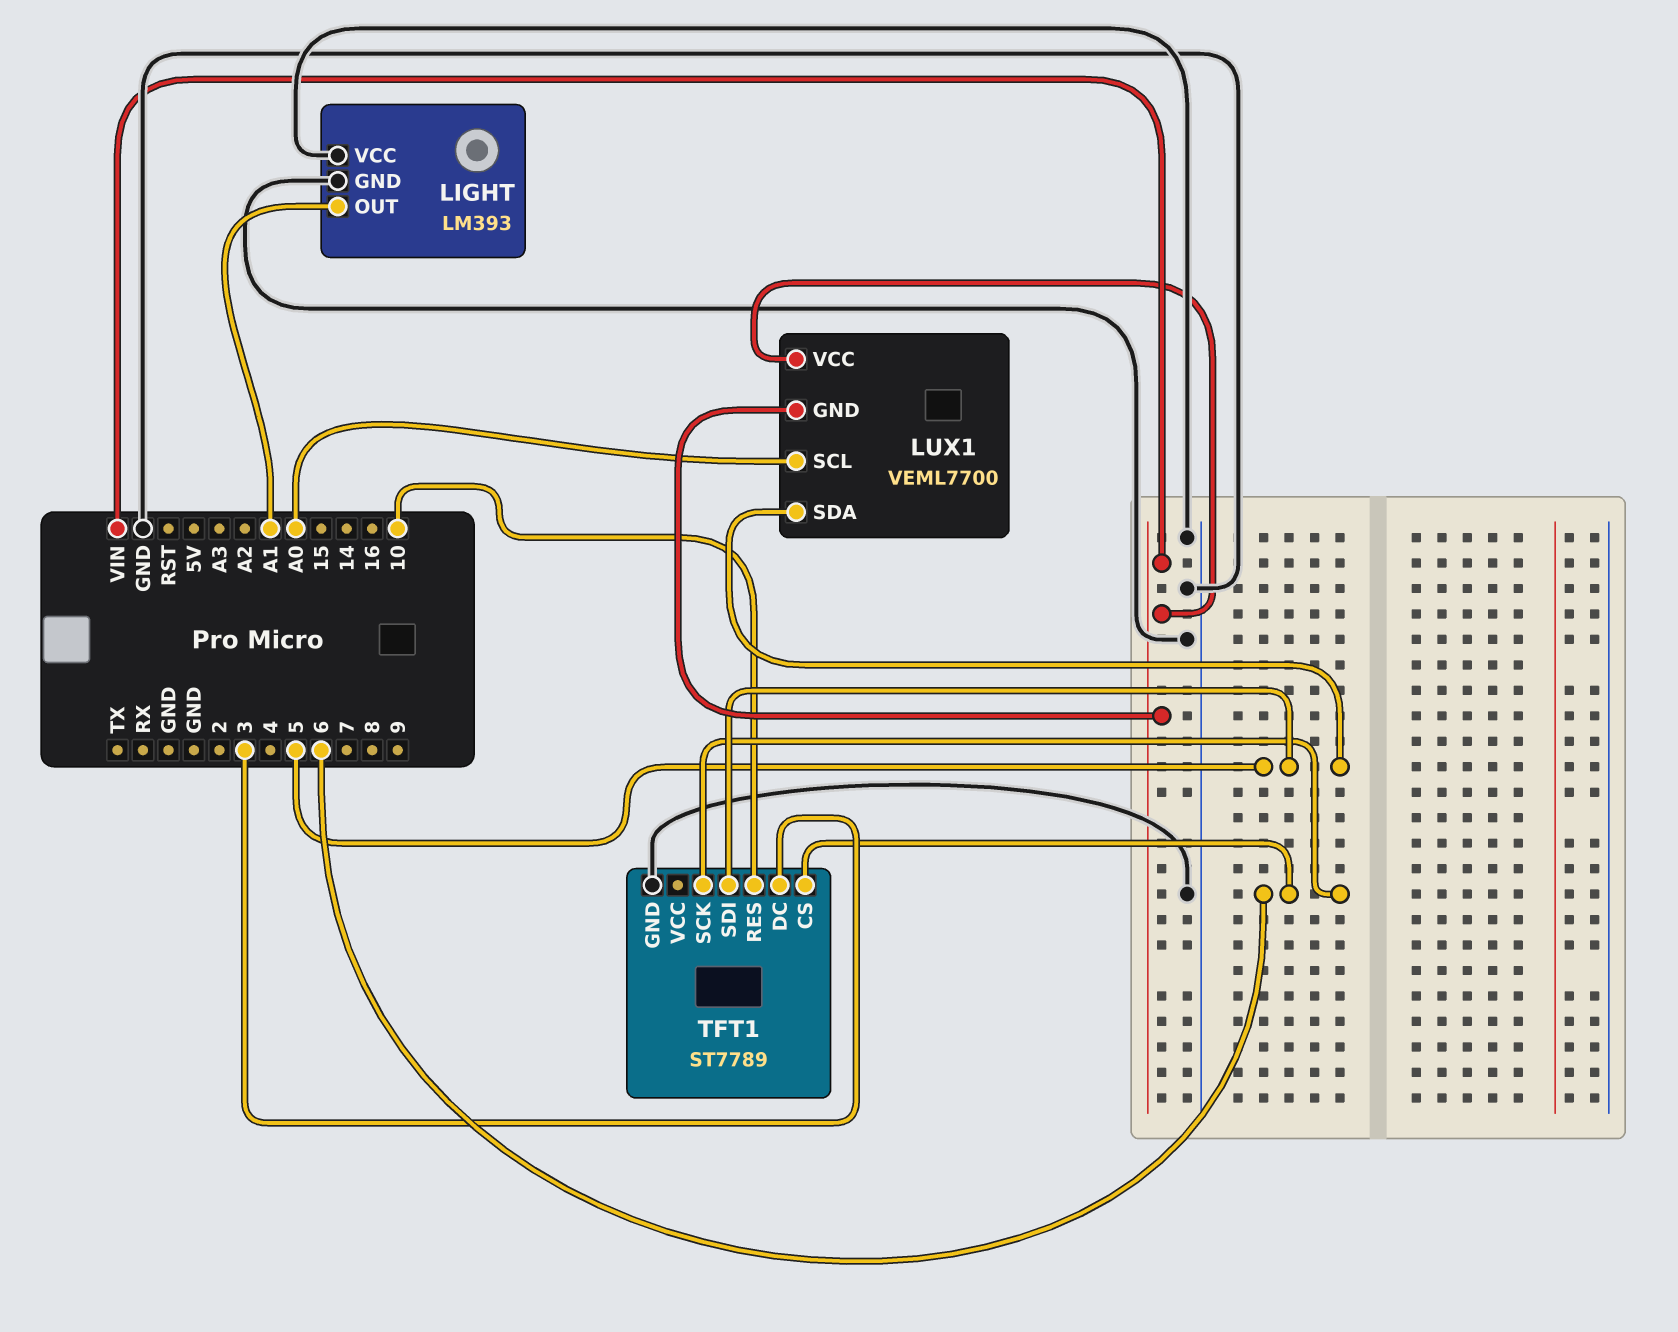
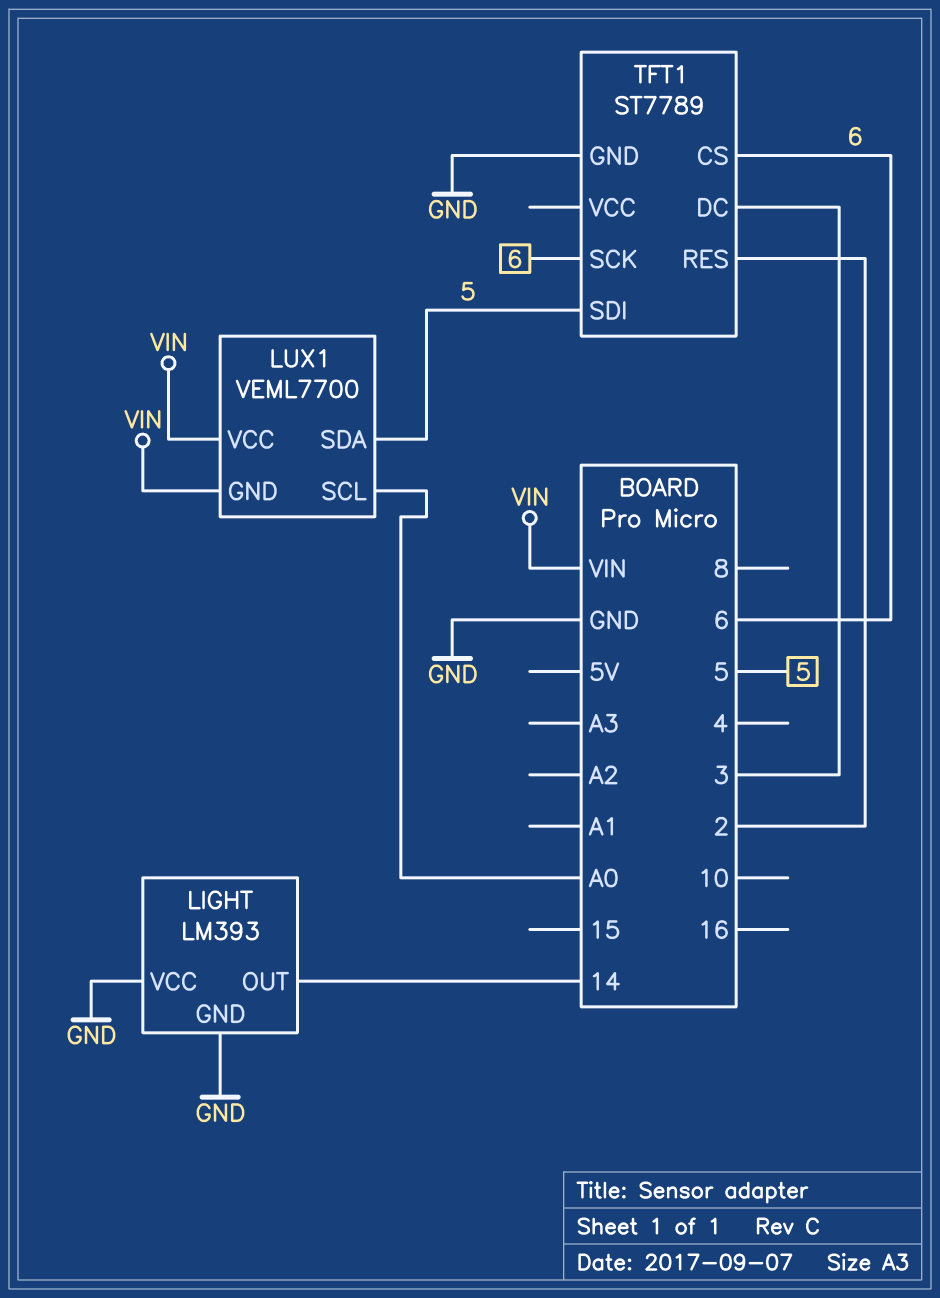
LIGHT pin OUT: A1 -> 14
TFT1 pin RES: 10 -> 2

